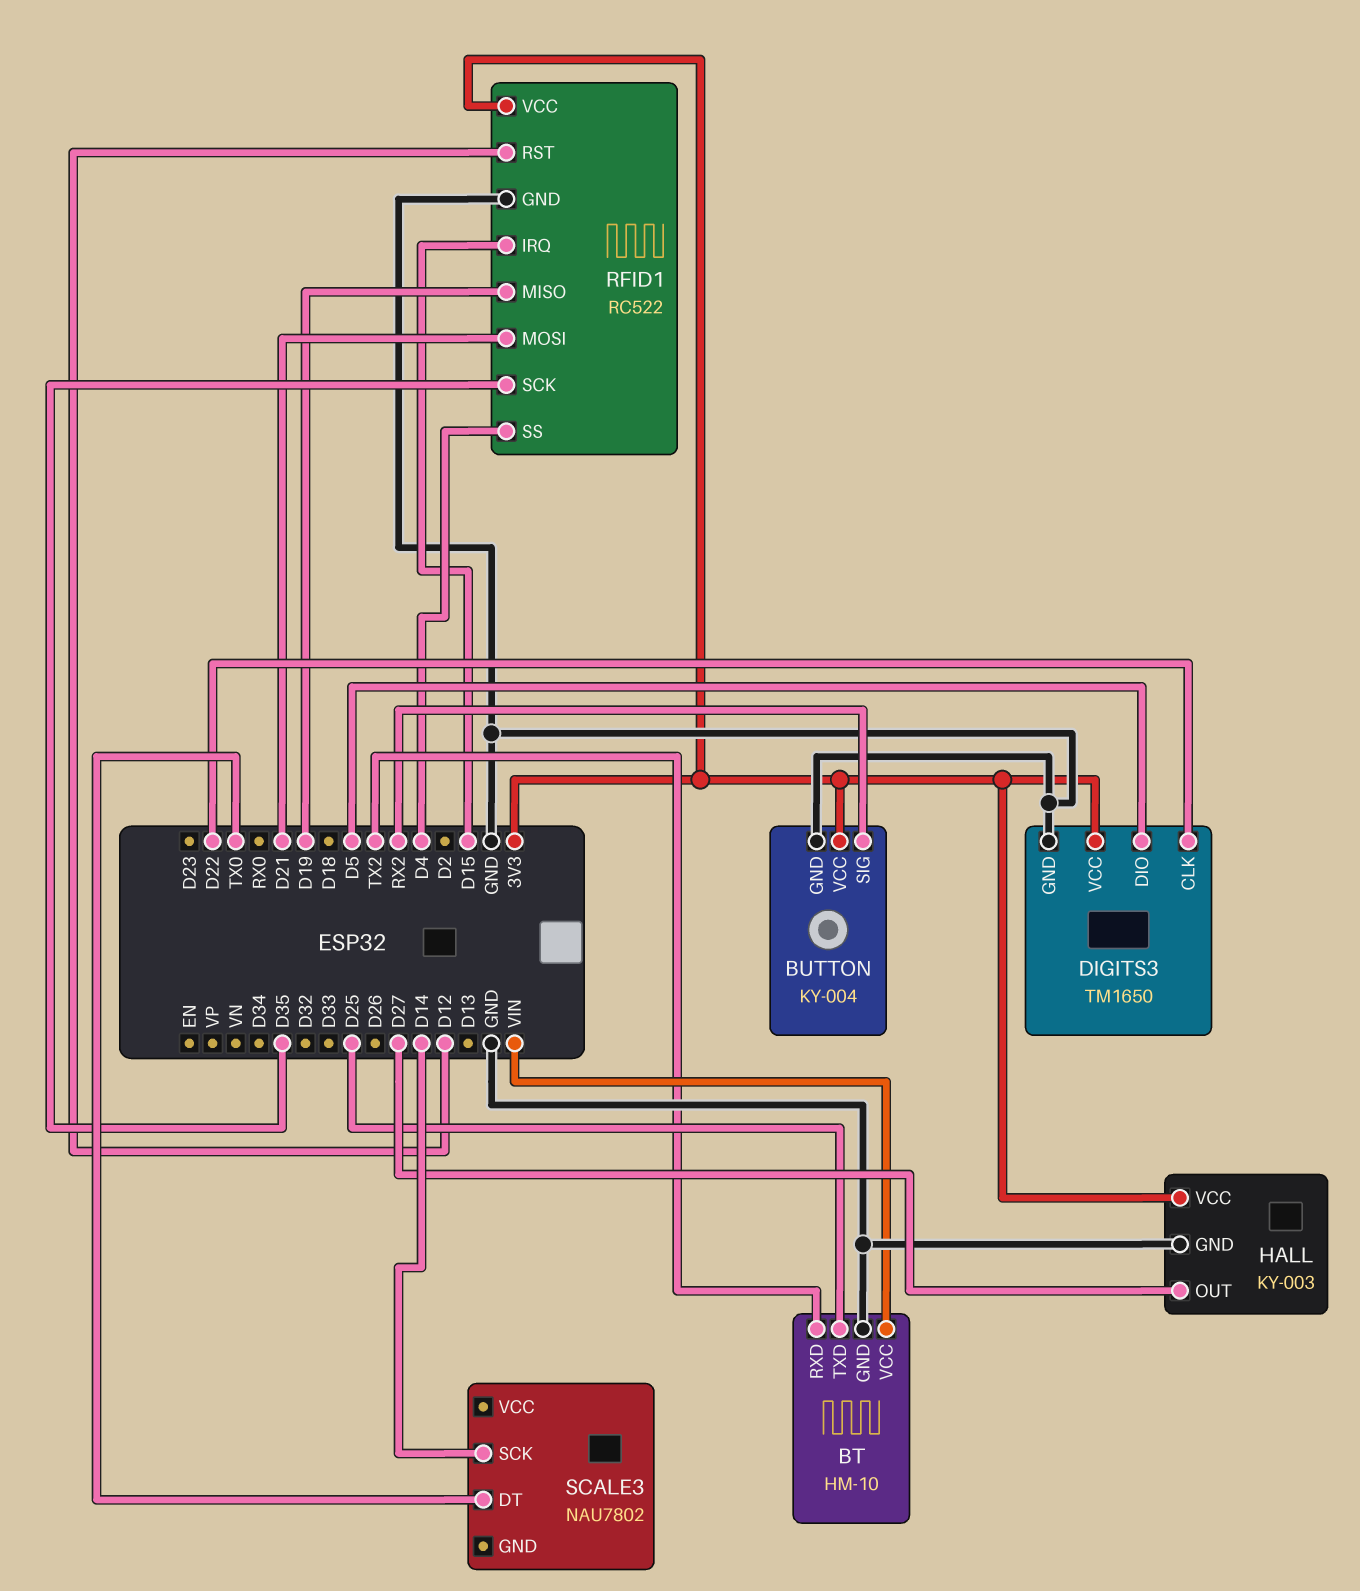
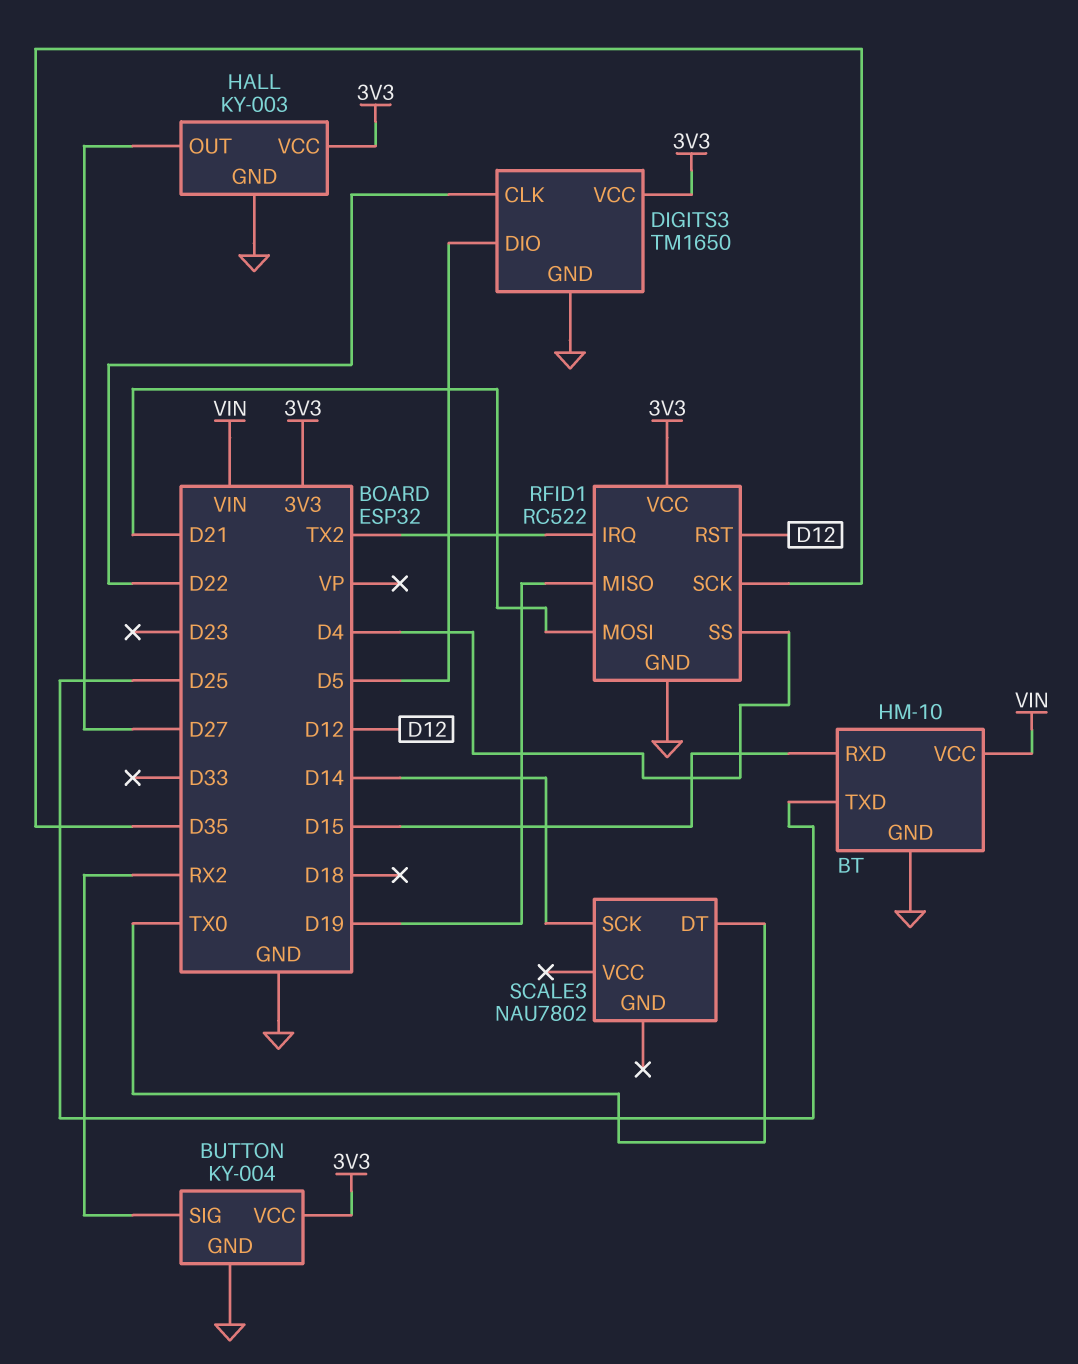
BT pin RXD: TX2 -> D15
RFID1 pin IRQ: D15 -> TX2

